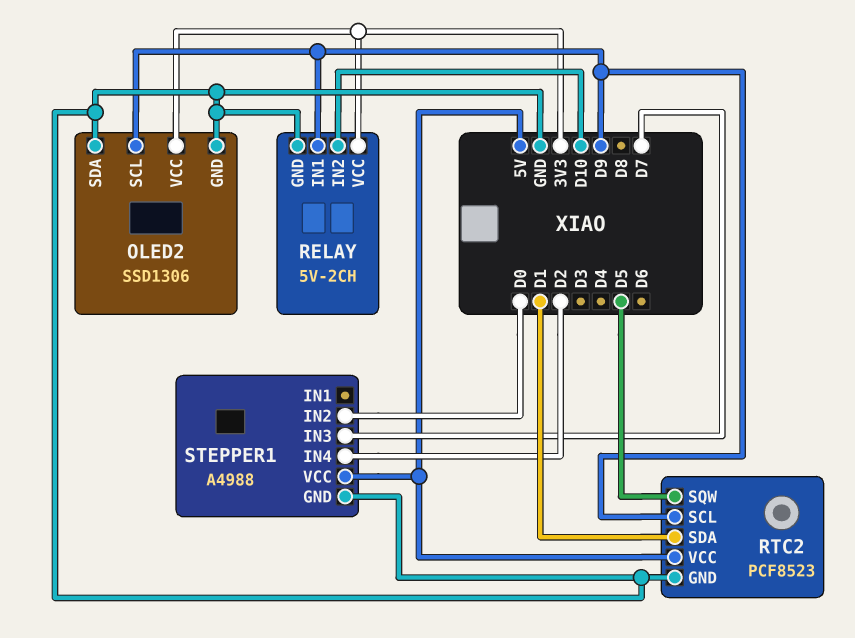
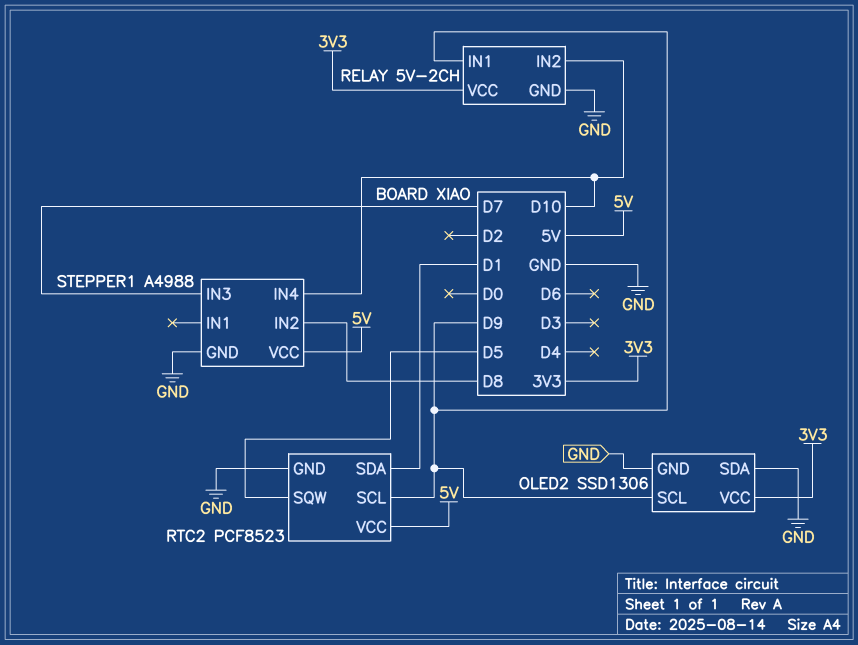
STEPPER1 pin IN2: D0 -> D8
STEPPER1 pin IN4: D2 -> D10

